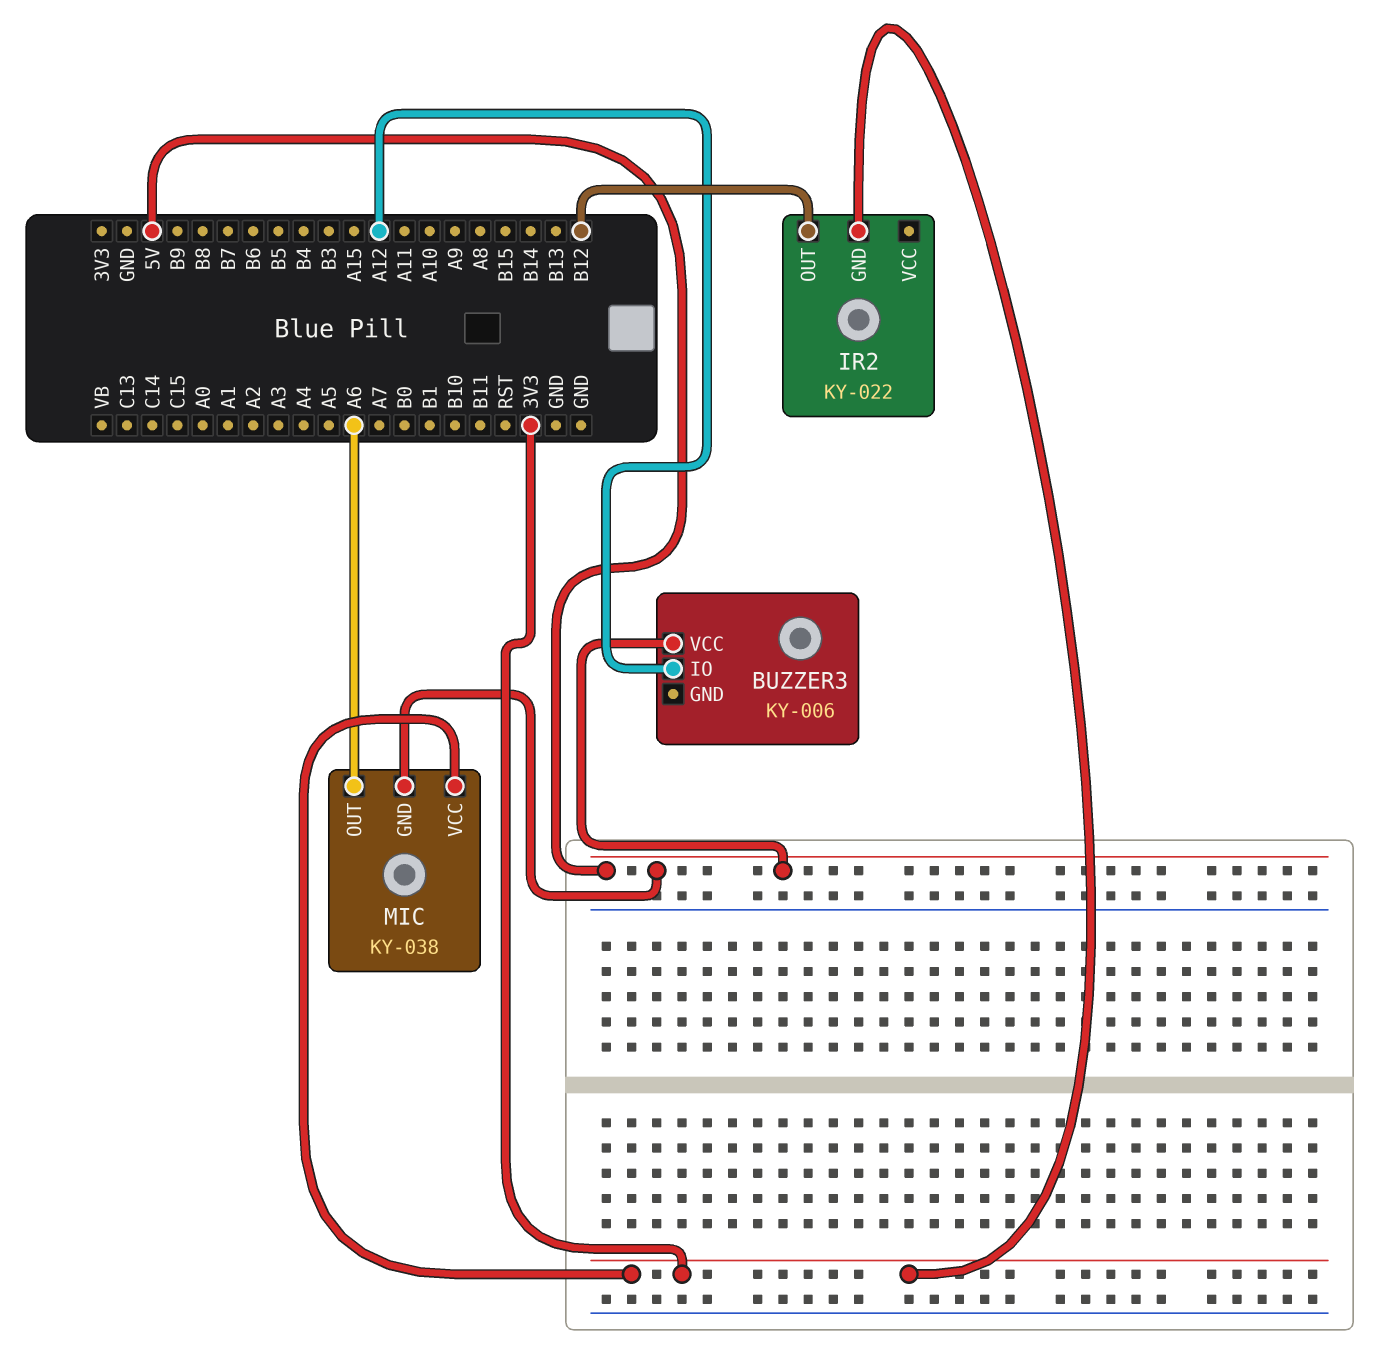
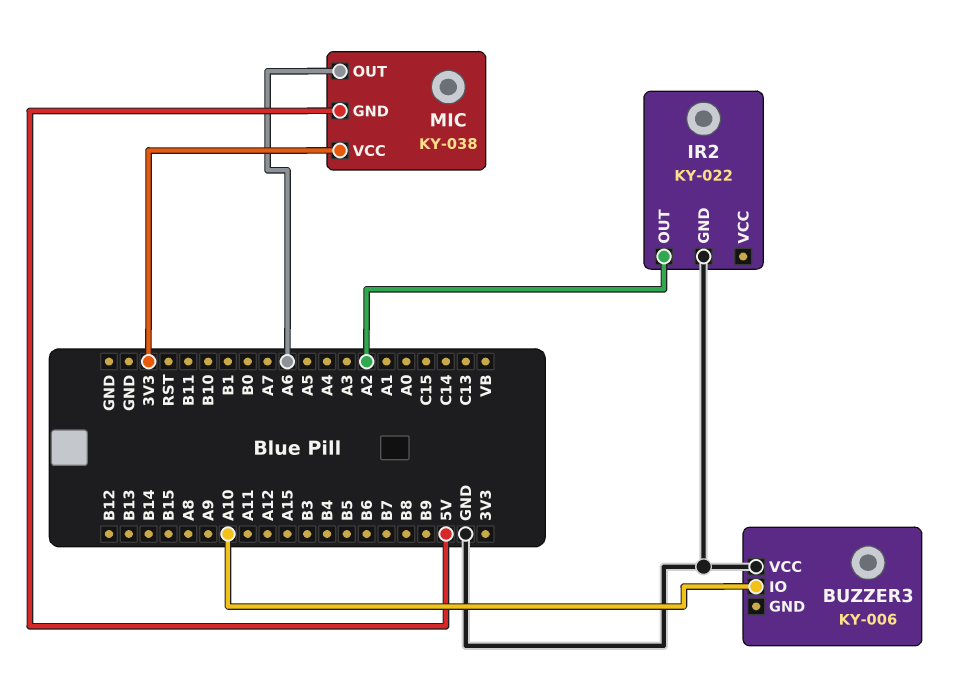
BUZZER3 pin IO: A12 -> A10
BUZZER3 pin VCC: 5V -> GND
IR2 pin GND: 3V3 -> GND
IR2 pin OUT: B12 -> A2

